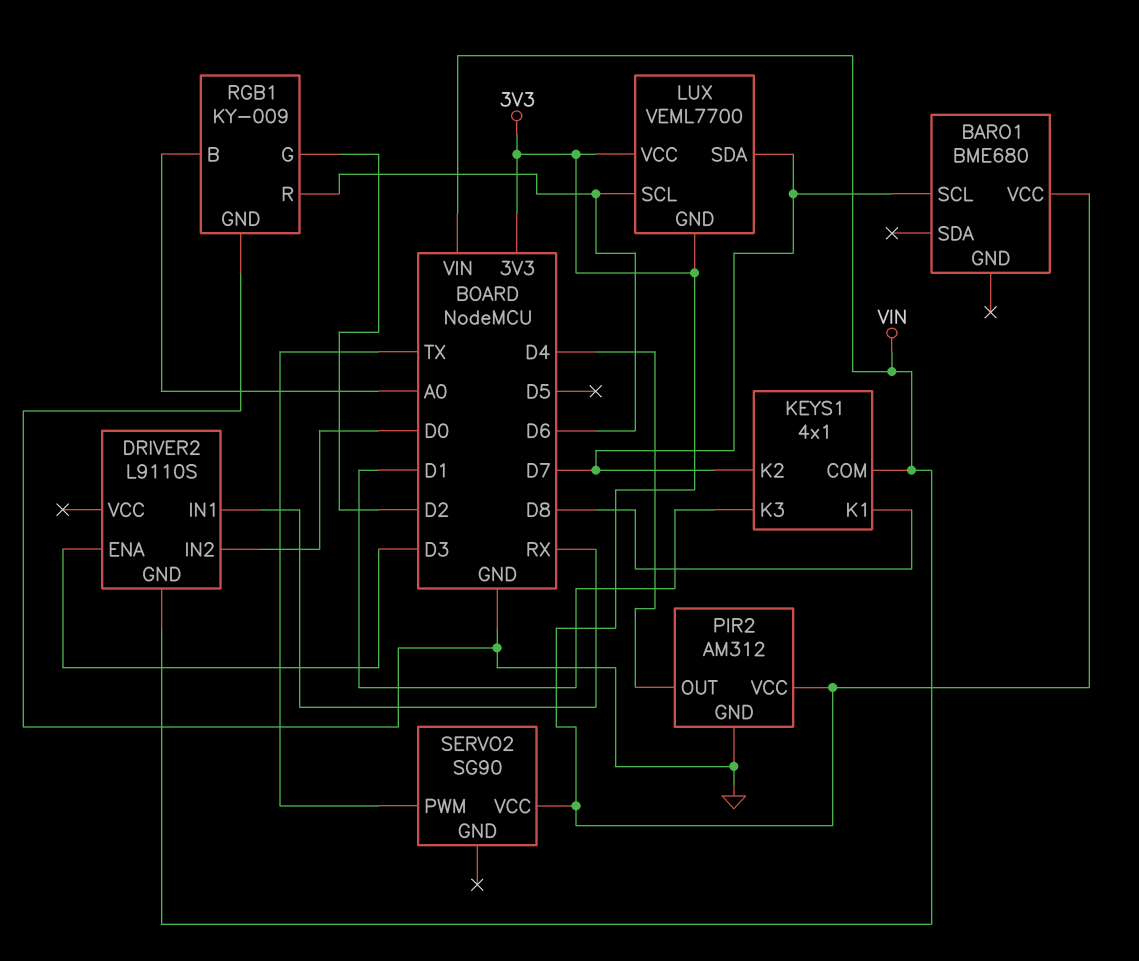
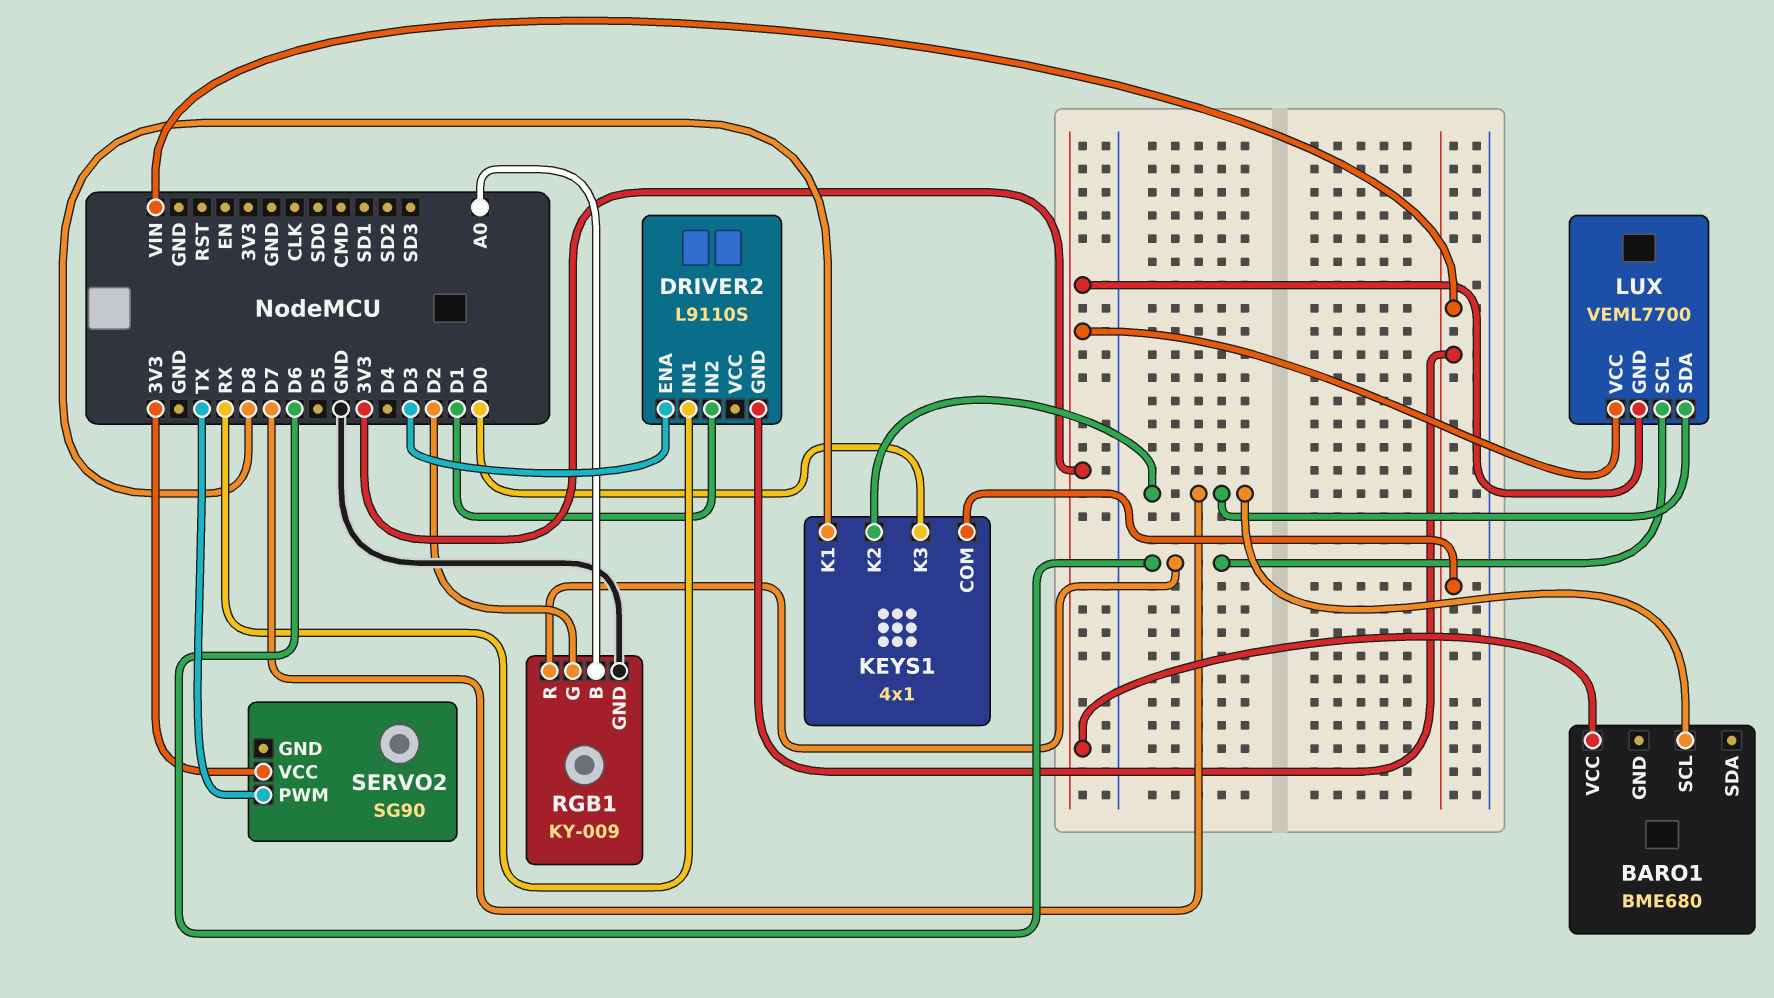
DRIVER2 pin IN2: D0 -> D1
KEYS1 pin K3: D1 -> D0
PIR2: AM312 -> none
PIR2 pin GND: GND -> none
PIR2 pin OUT: D4 -> none
PIR2 pin VCC: 3V3 -> none

